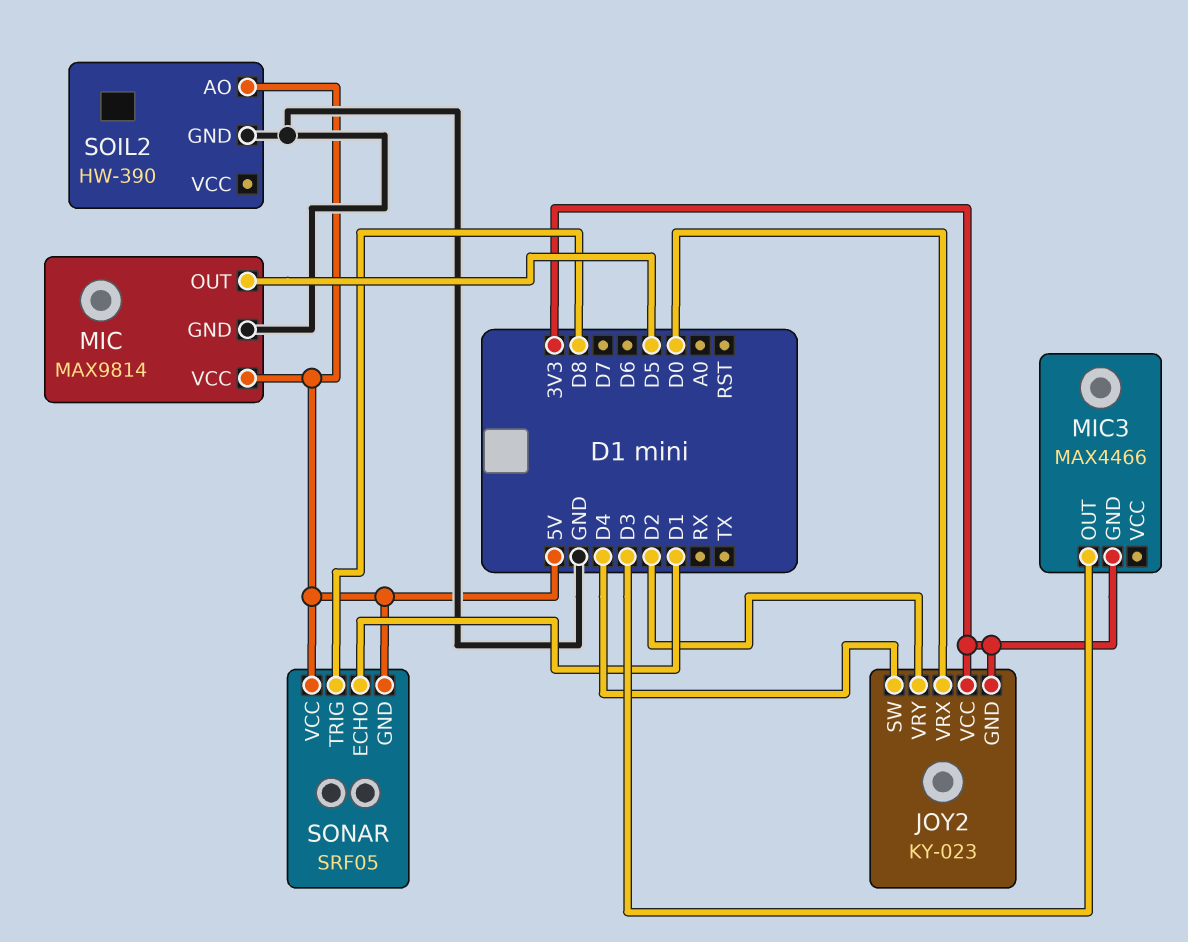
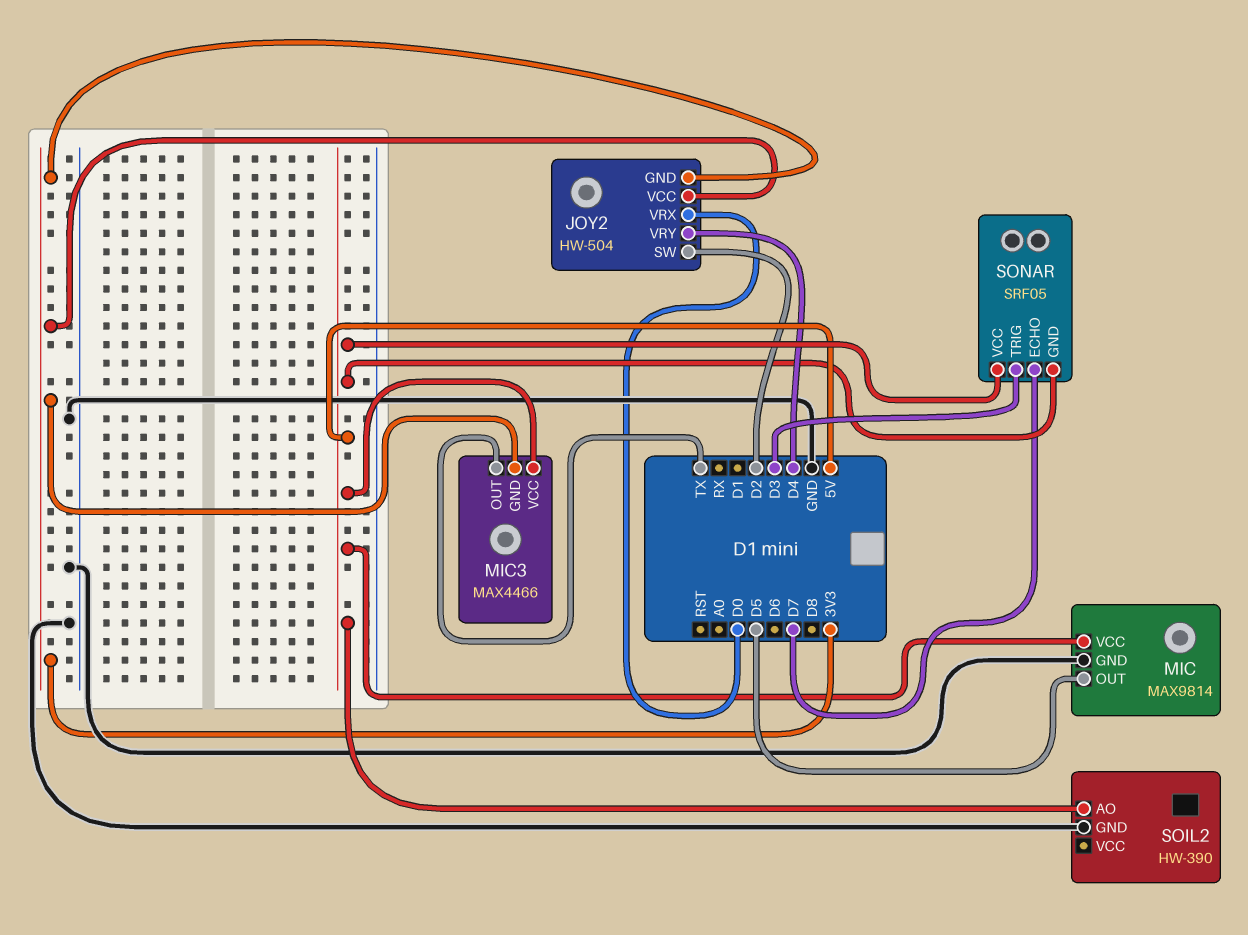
JOY2: KY-023 -> HW-504
JOY2 pin SW: D4 -> D2
JOY2 pin VRY: D2 -> D4
MIC3 pin OUT: D3 -> TX
MIC3 pin VCC: none -> 5V
SONAR pin ECHO: D1 -> D7
SONAR pin TRIG: D8 -> D3

